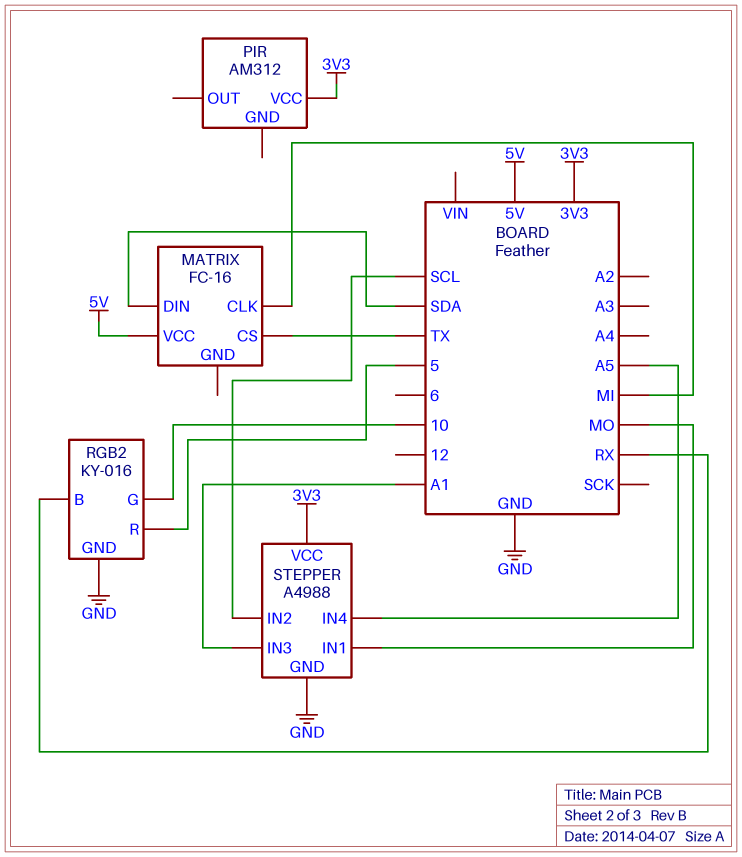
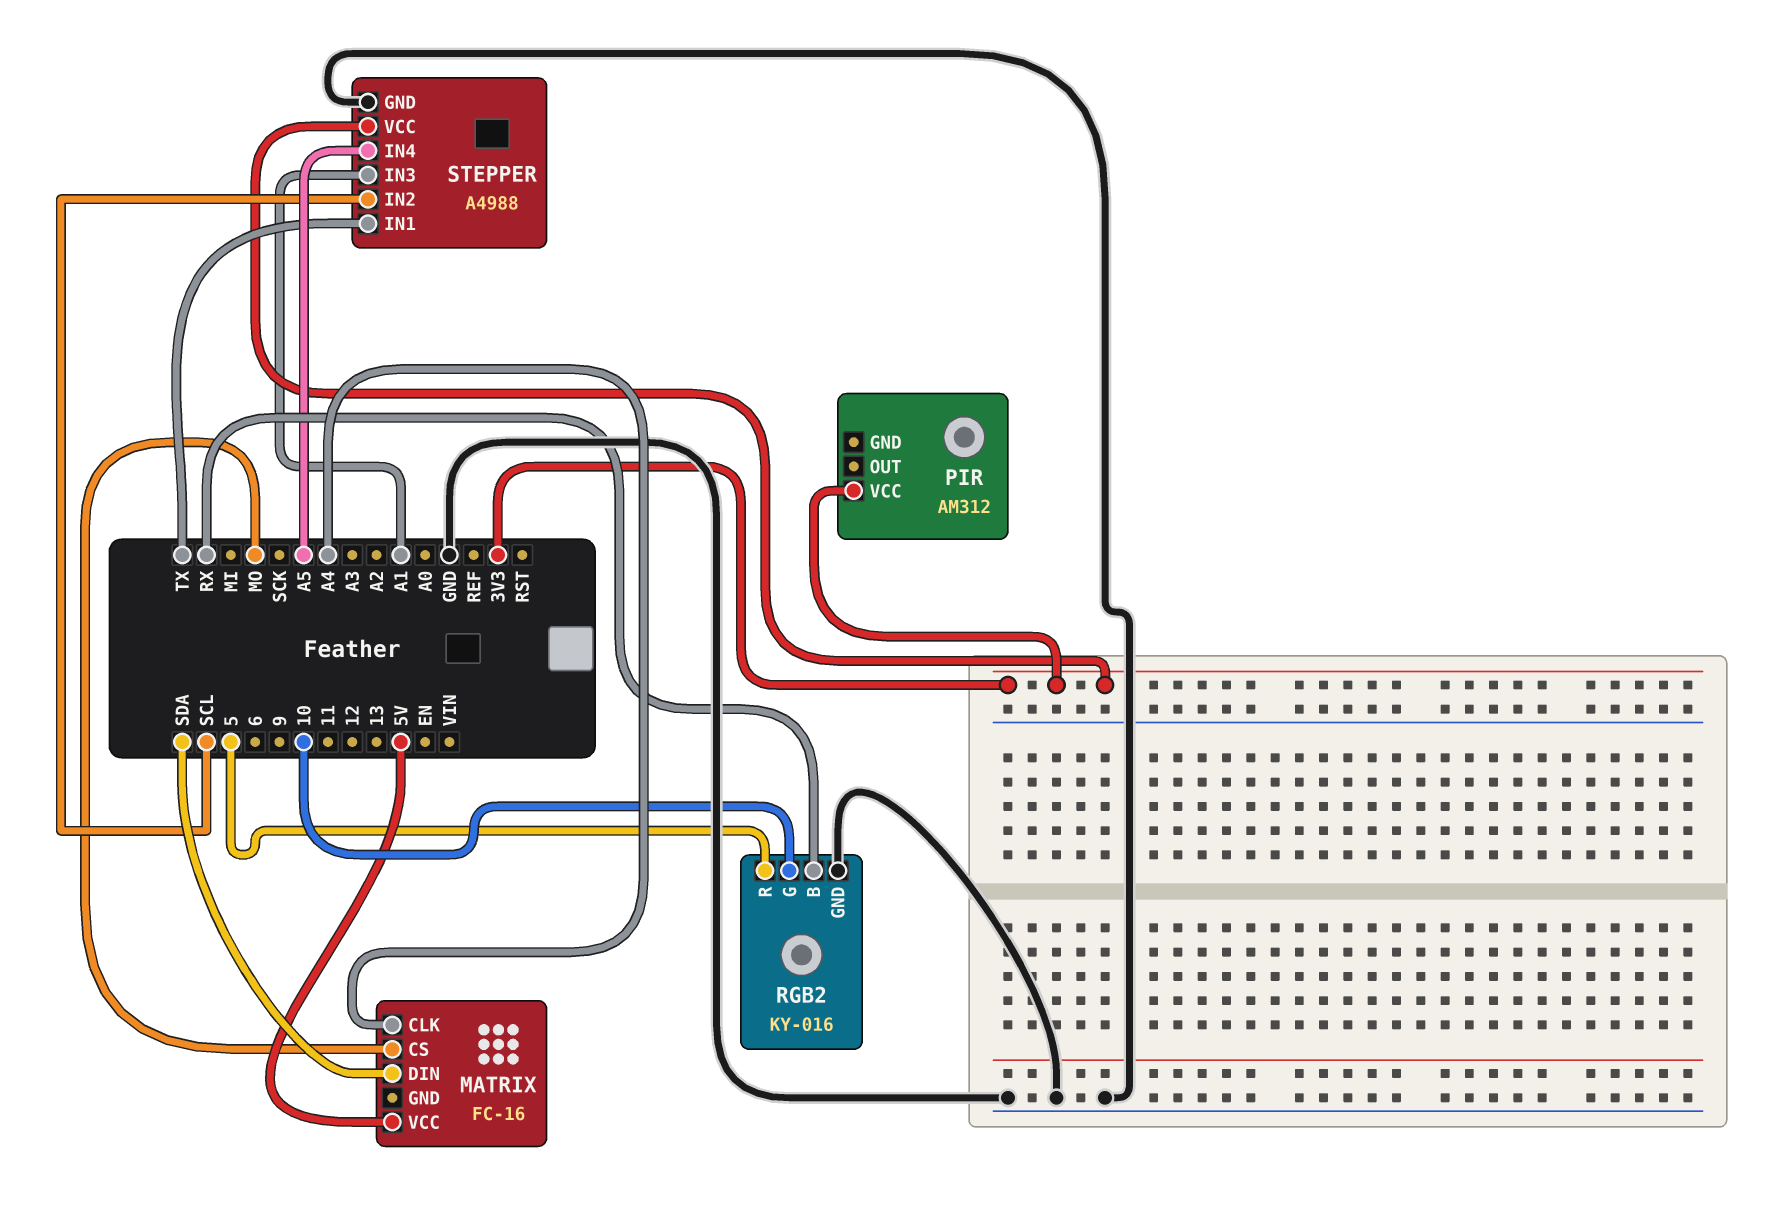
MATRIX pin CLK: MI -> A4
MATRIX pin CS: TX -> MO
STEPPER pin IN1: MO -> TX

